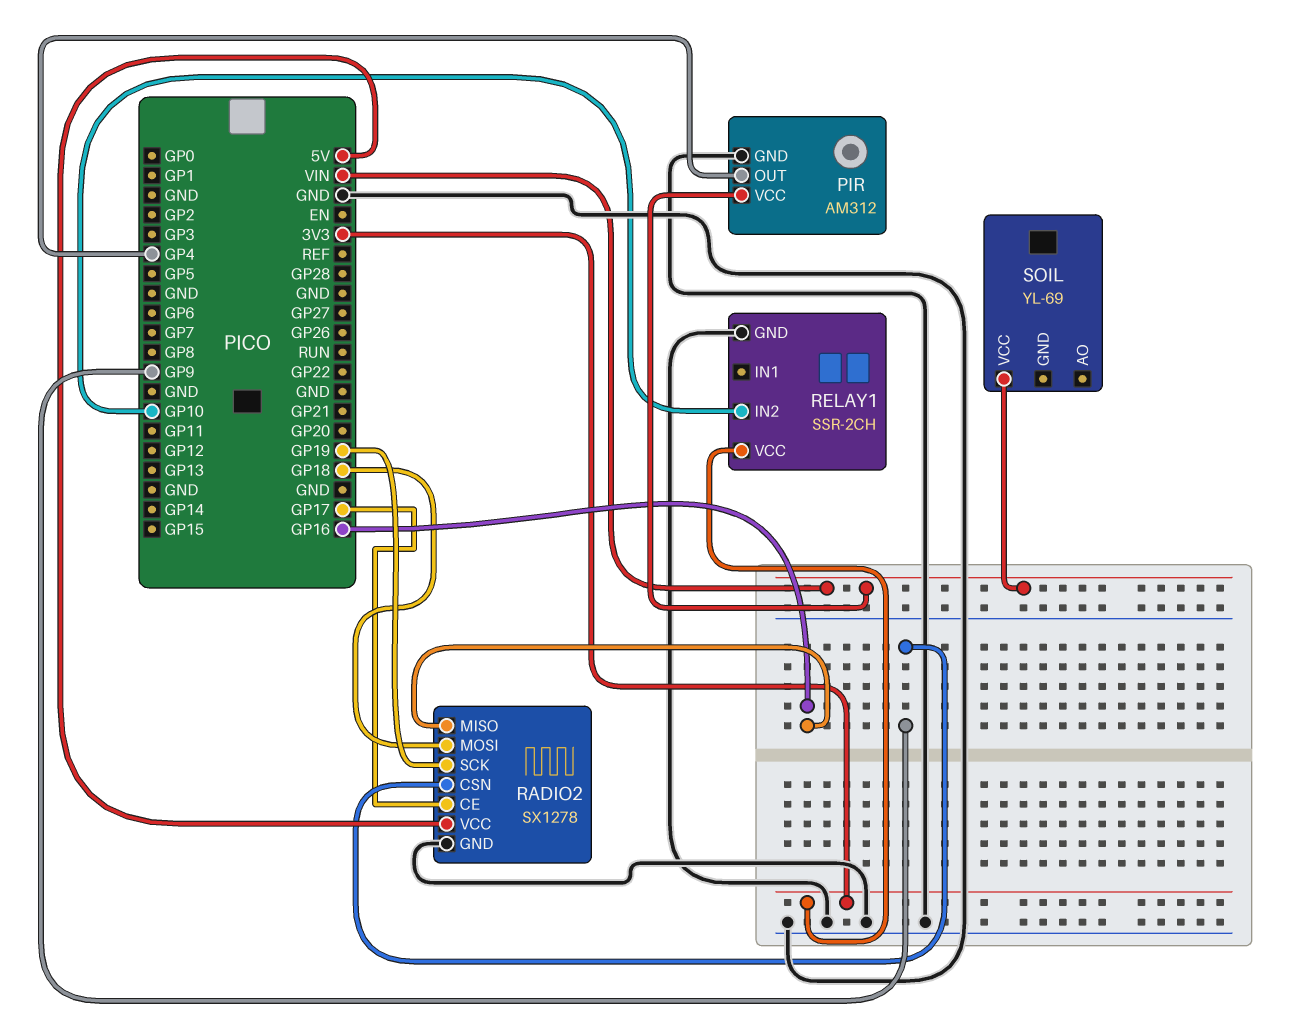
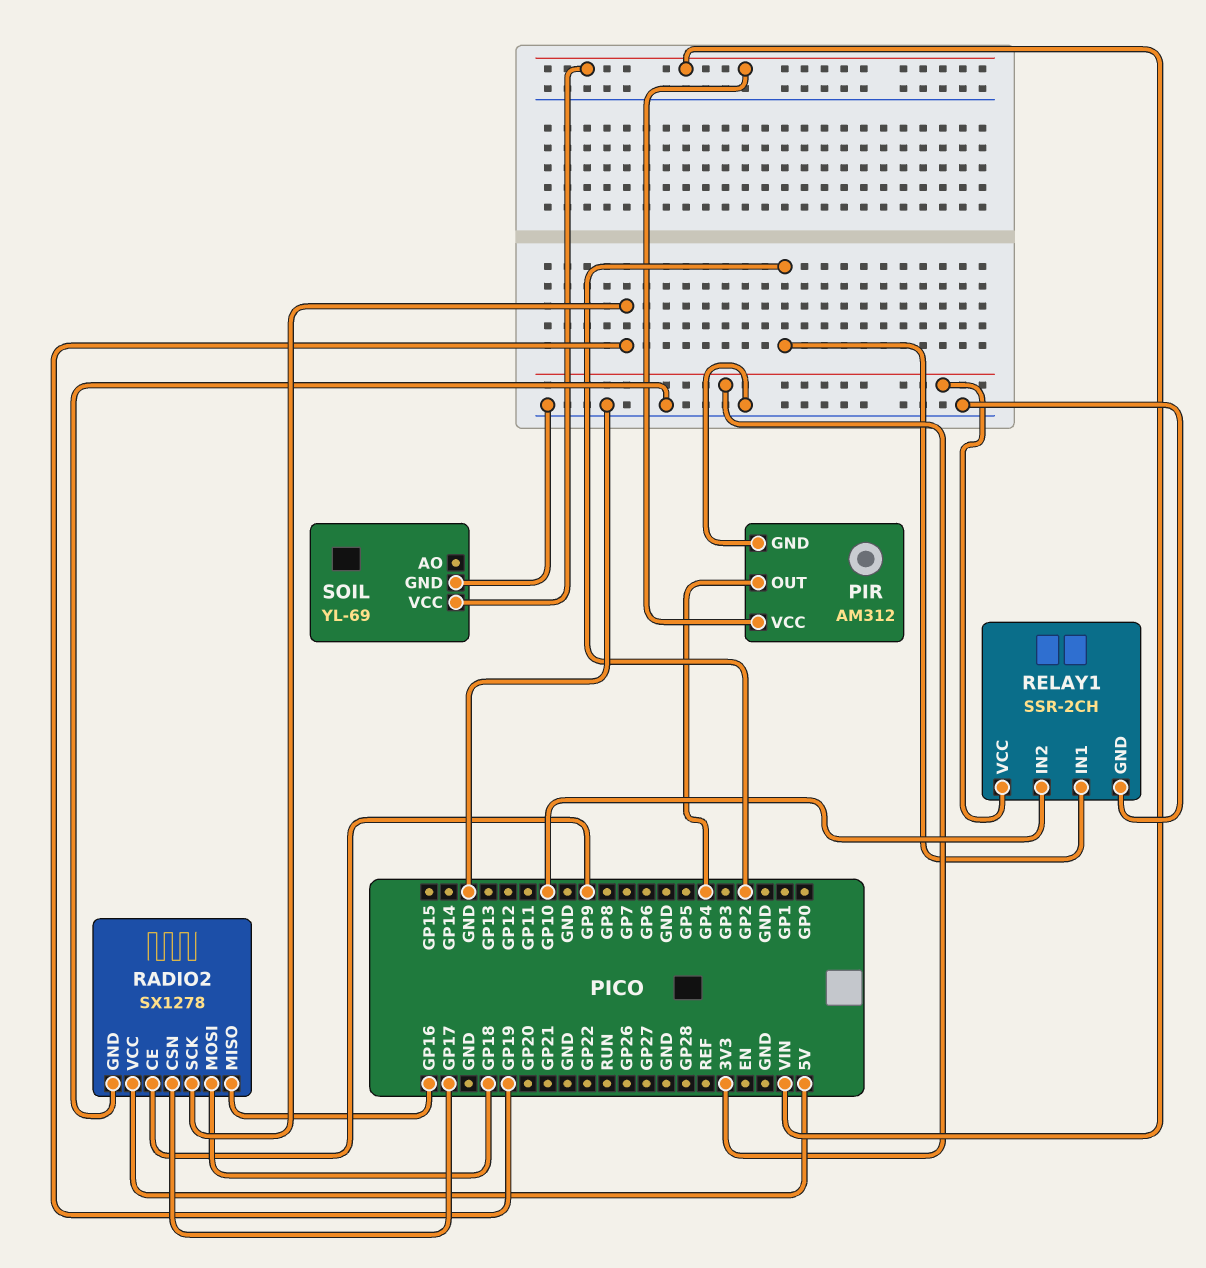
RADIO2 pin CE: GP17 -> GP9
RADIO2 pin CSN: GP9 -> GP17
RELAY1 pin IN1: none -> GP2
SOIL pin GND: none -> GND

